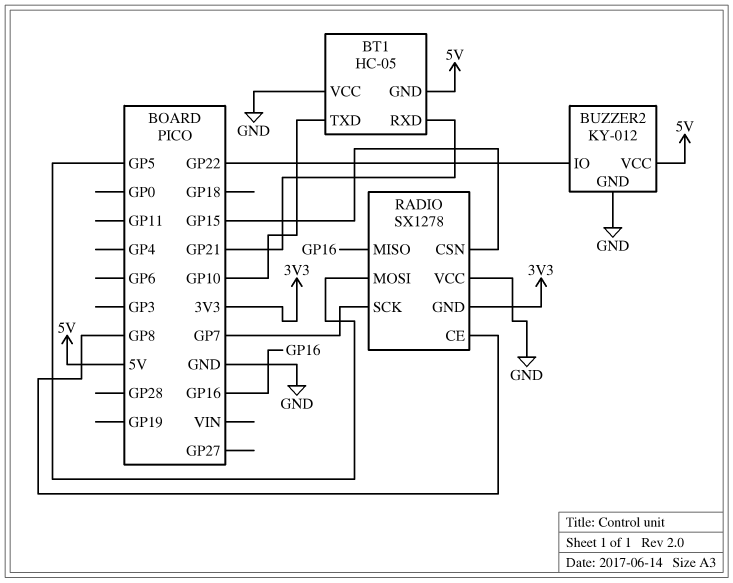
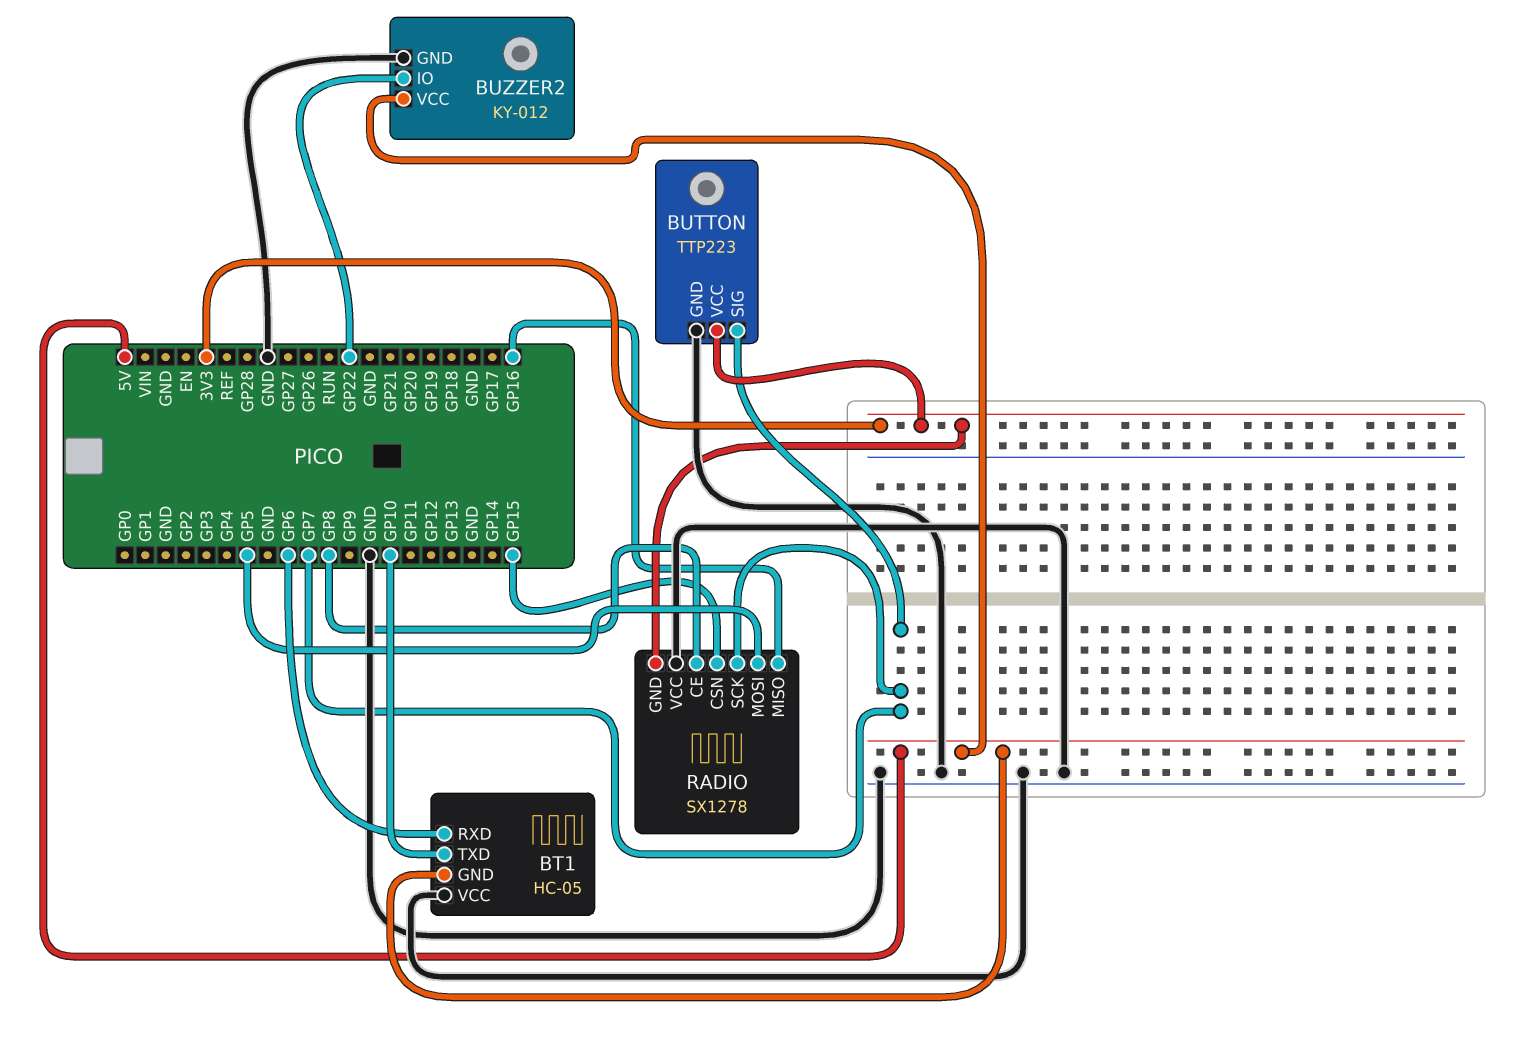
BT1 pin RXD: GP21 -> GP6
BUTTON: none -> TTP223
BUTTON pin GND: none -> GND
BUTTON pin SIG: none -> GP7
BUTTON pin VCC: none -> 3V3

